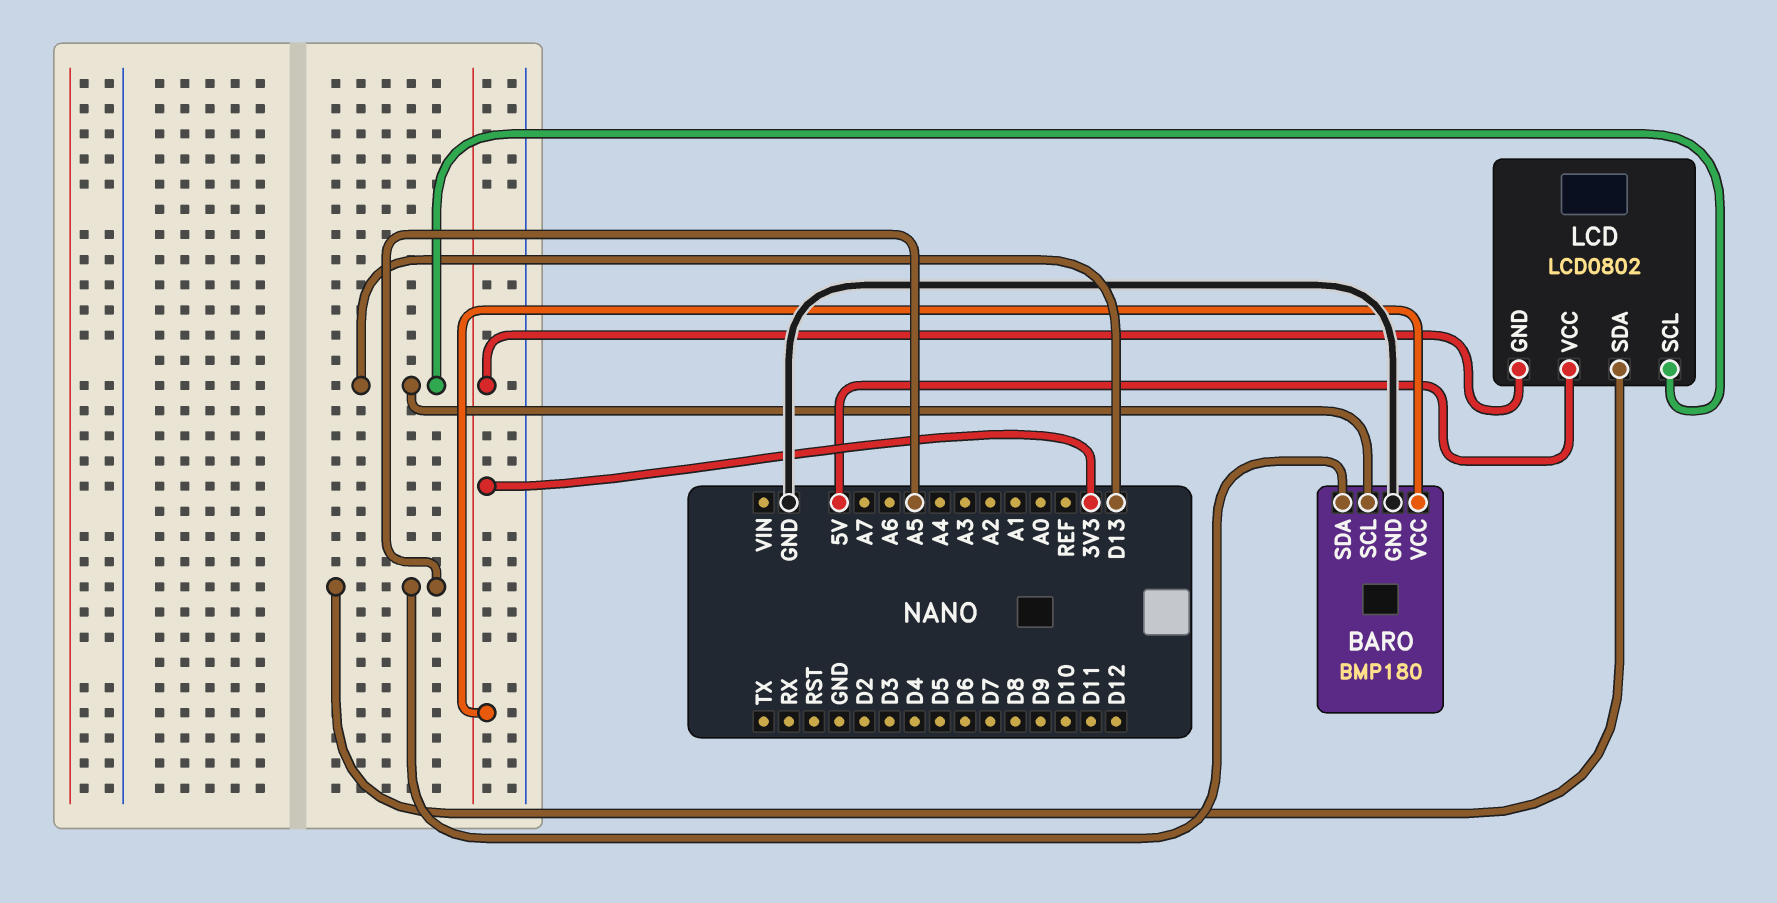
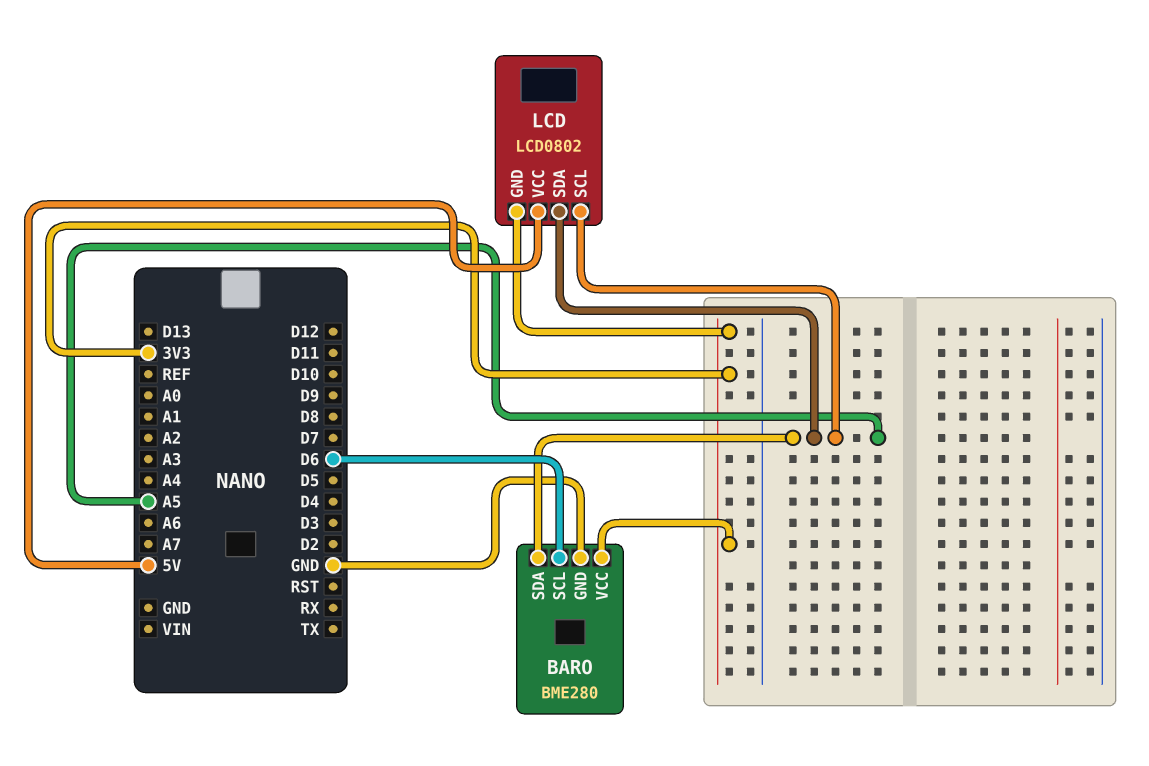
BARO: BMP180 -> BME280
BARO pin SCL: D13 -> D6
LCD pin SCL: D13 -> A5

